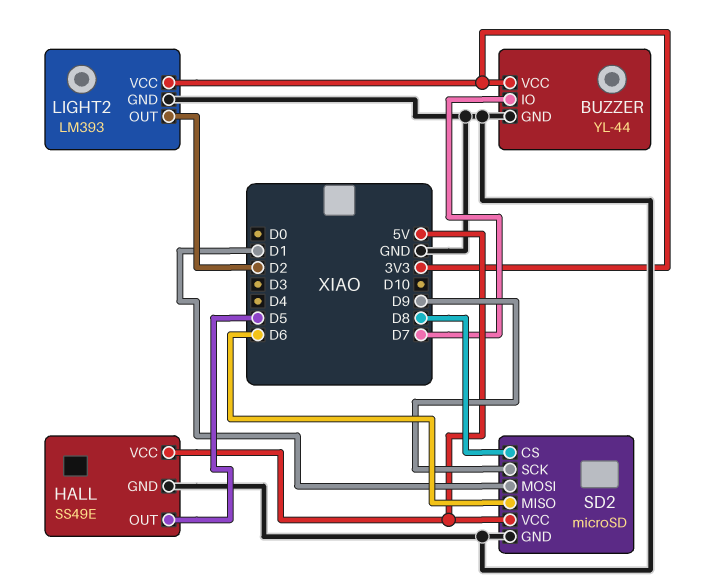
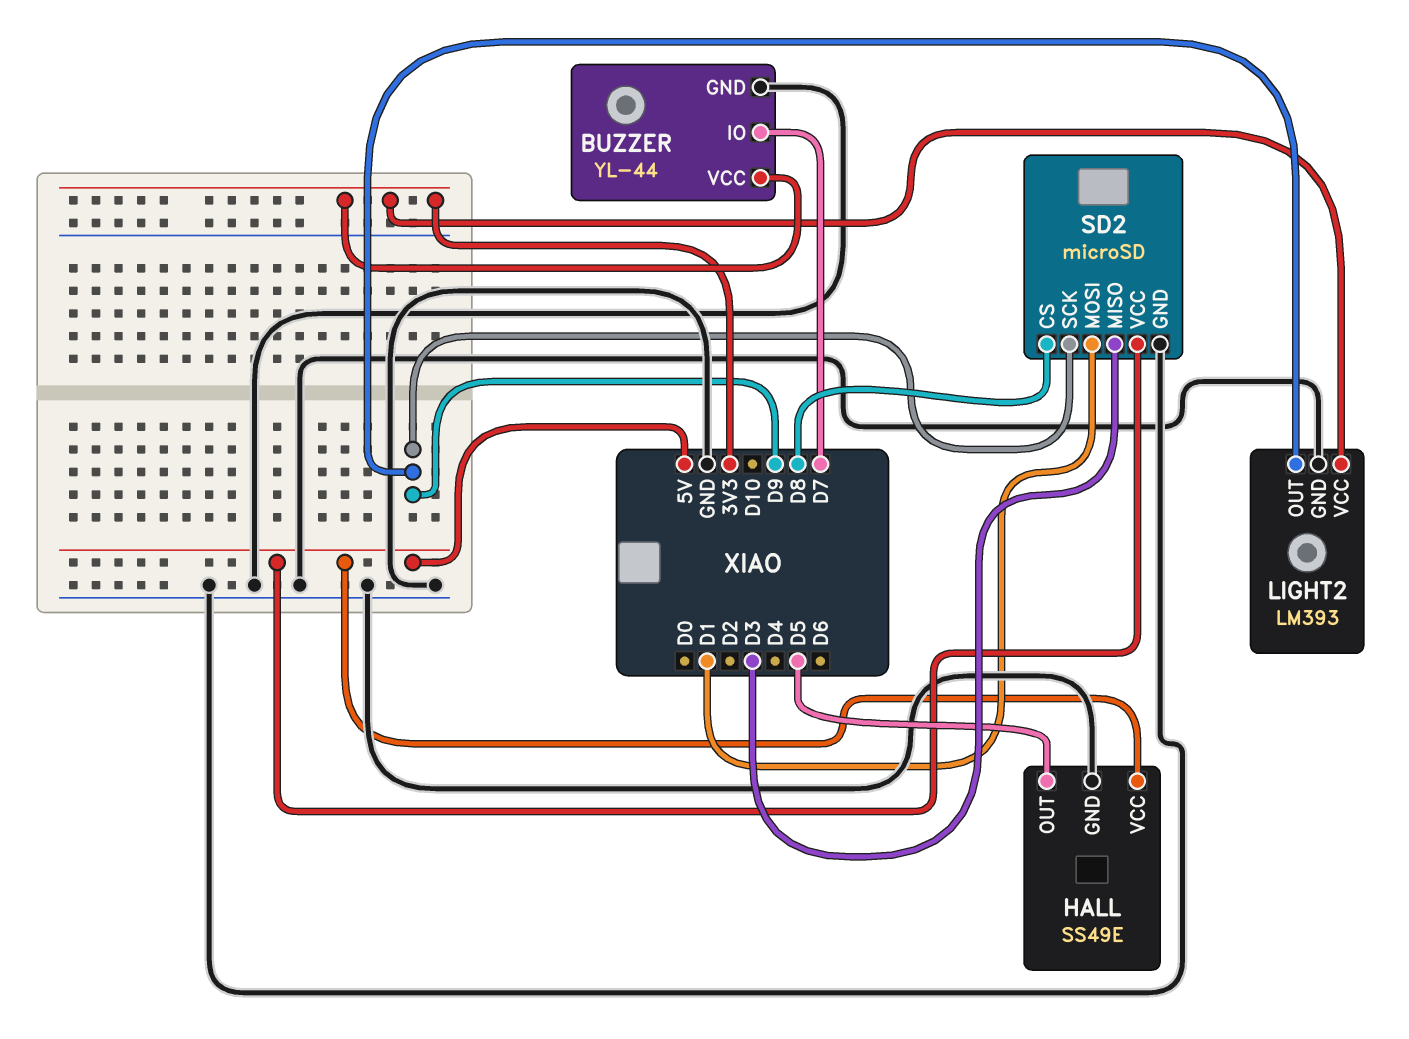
LIGHT2 pin OUT: D2 -> D9
SD2 pin MISO: D6 -> D3

